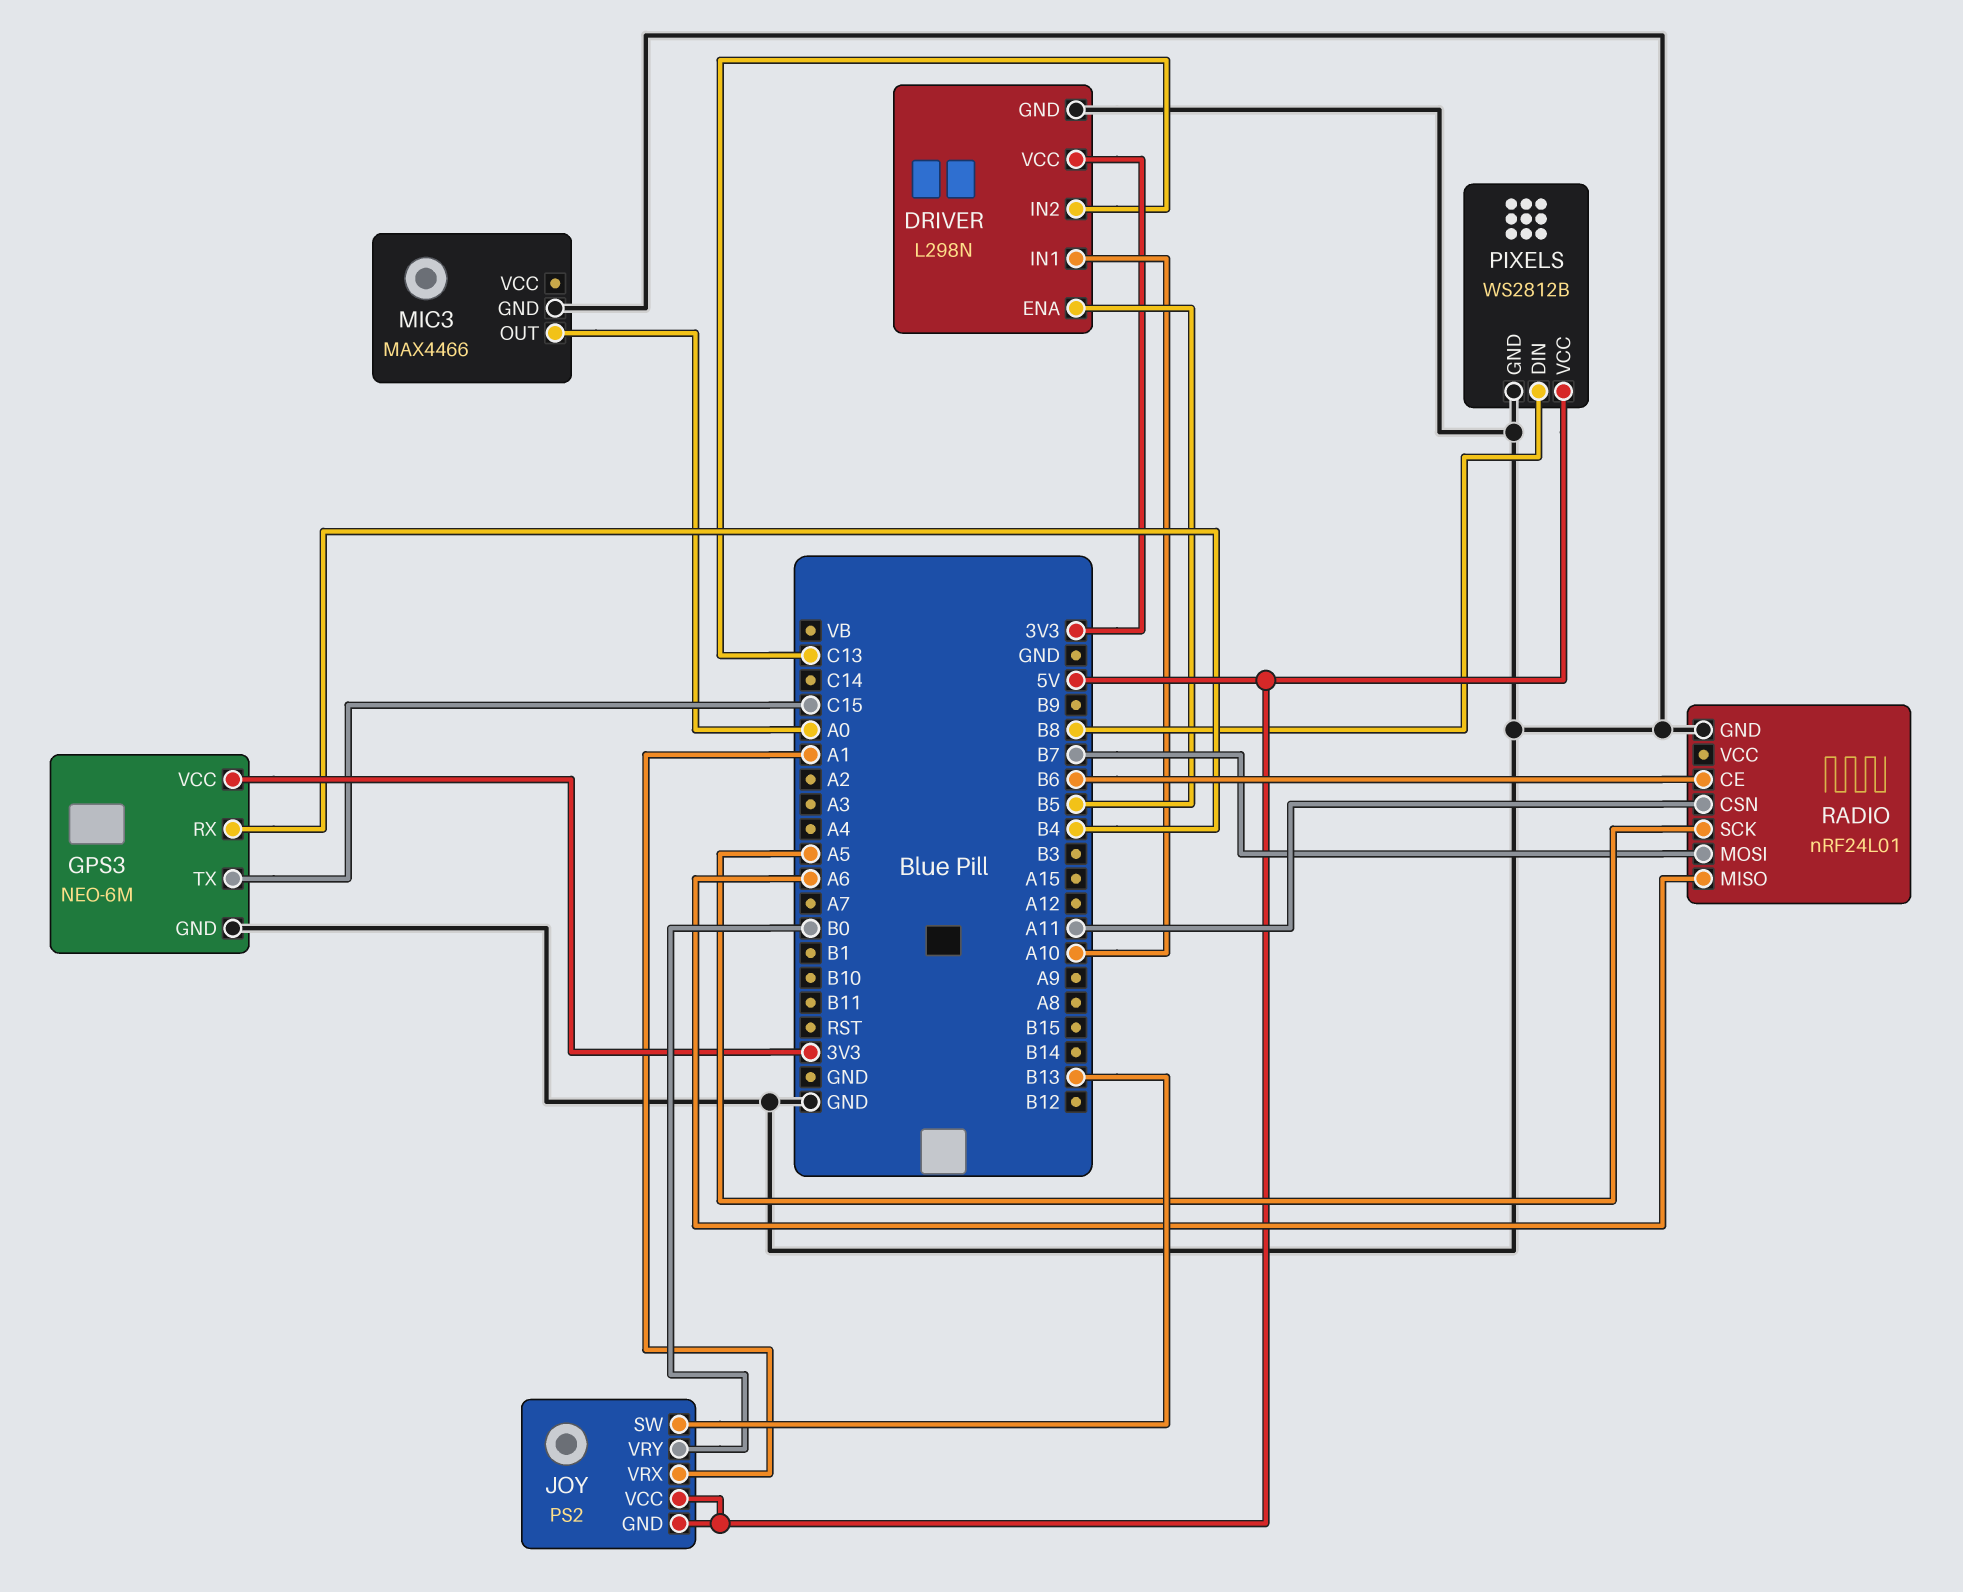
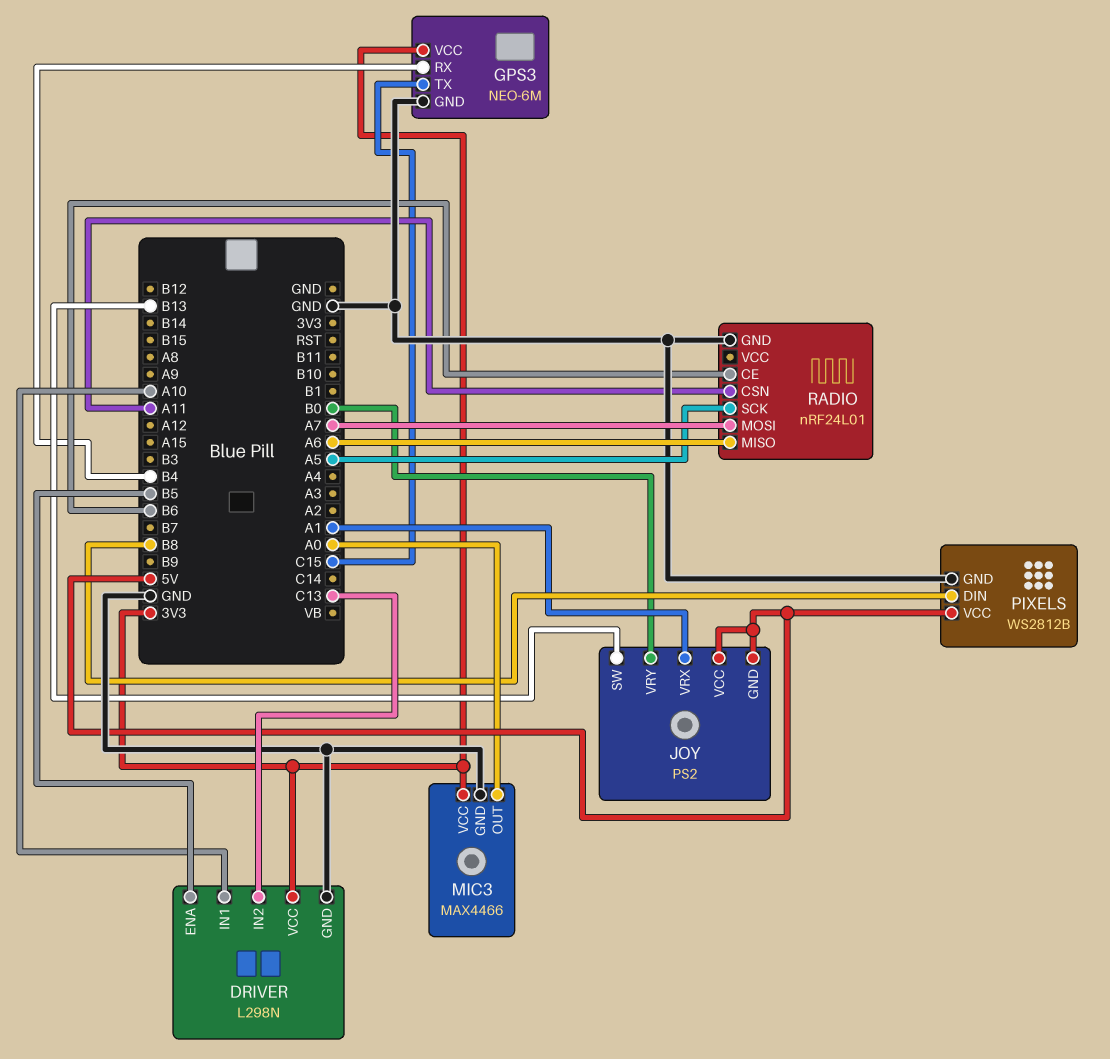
MIC3 pin VCC: none -> 3V3
RADIO pin MOSI: B7 -> A7

